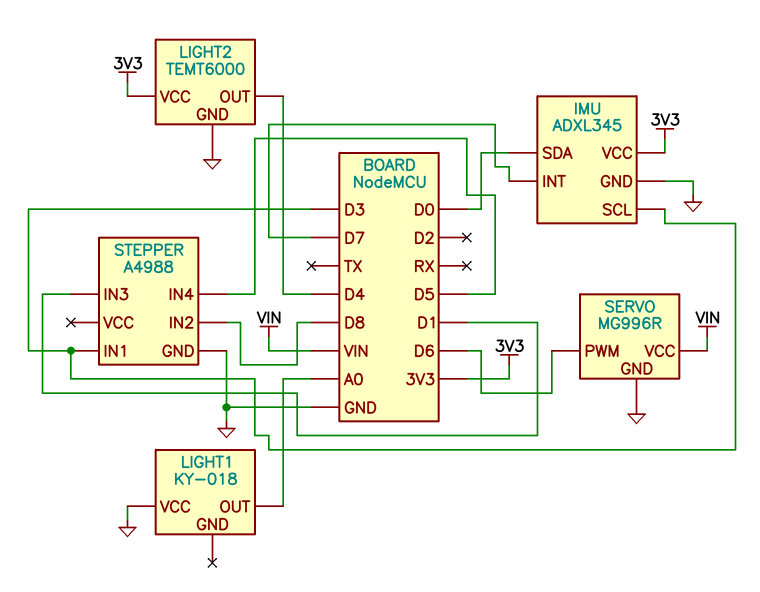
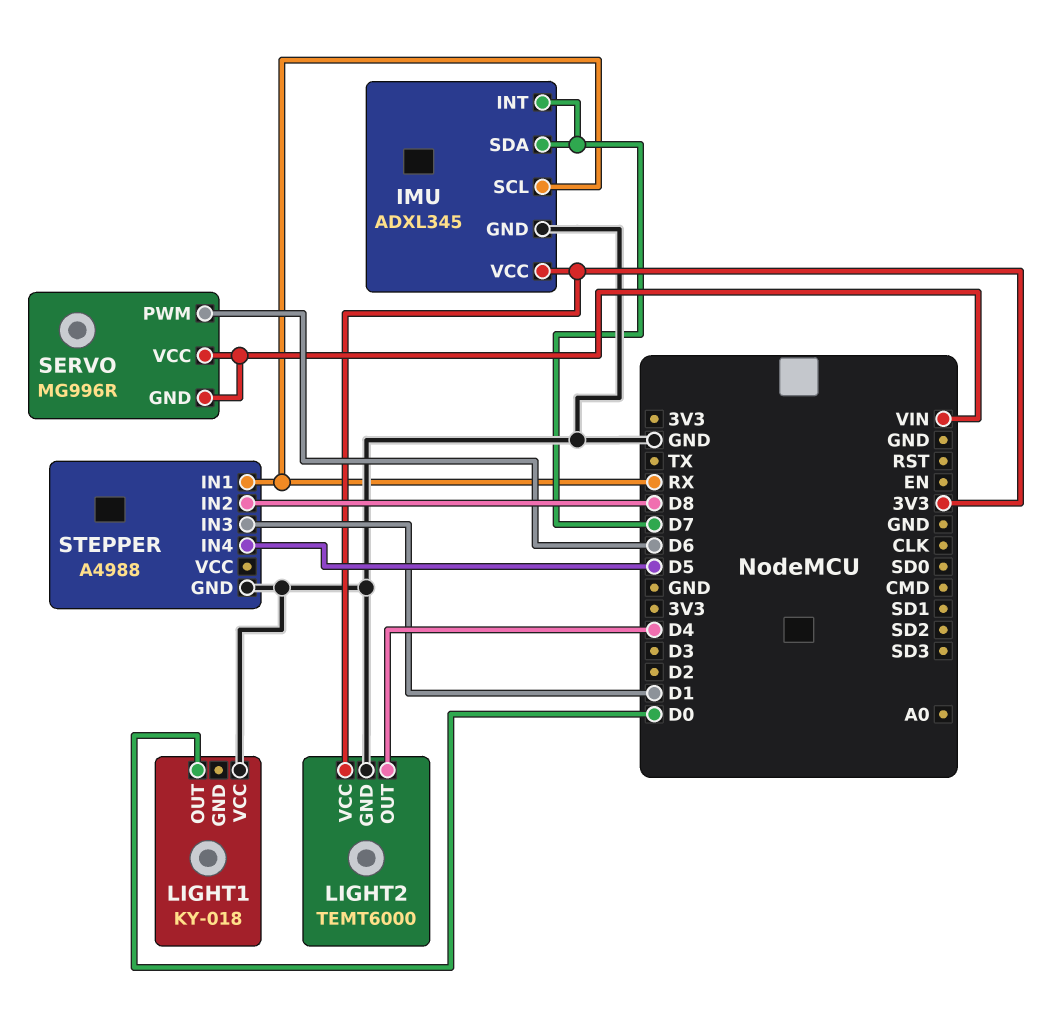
IMU pin SCL: D3 -> RX
IMU pin SDA: D0 -> D7
LIGHT1 pin OUT: A0 -> D0
SERVO pin GND: GND -> VIN
STEPPER pin IN1: D3 -> RX

